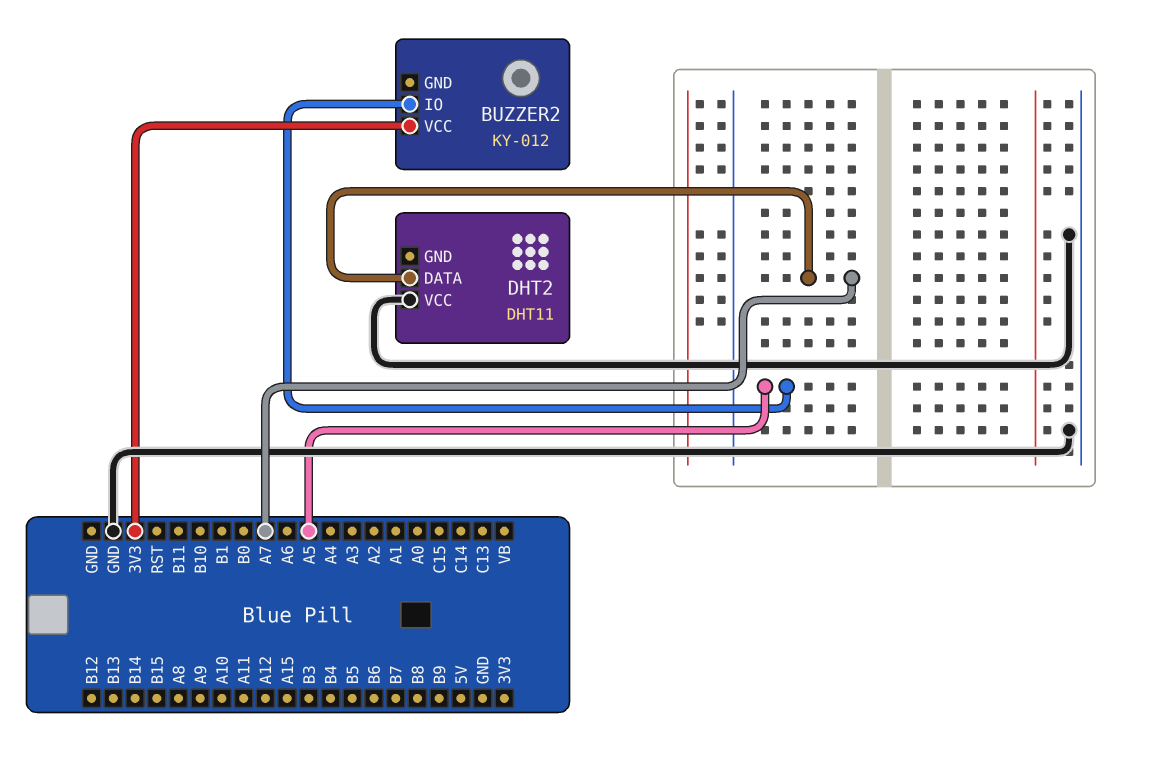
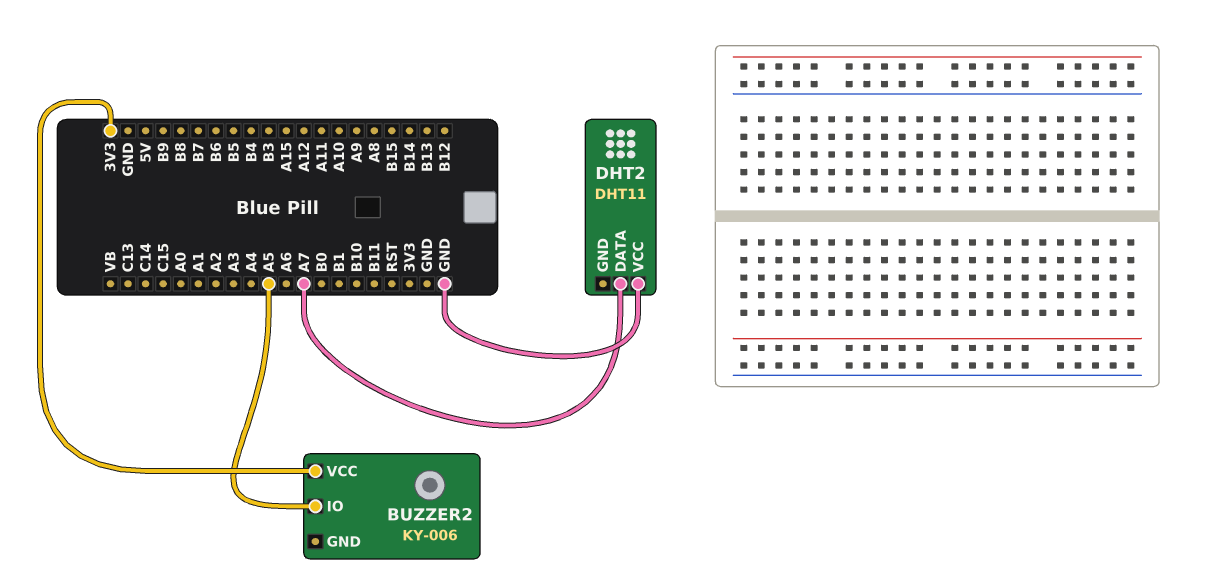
BUZZER2: KY-012 -> KY-006

